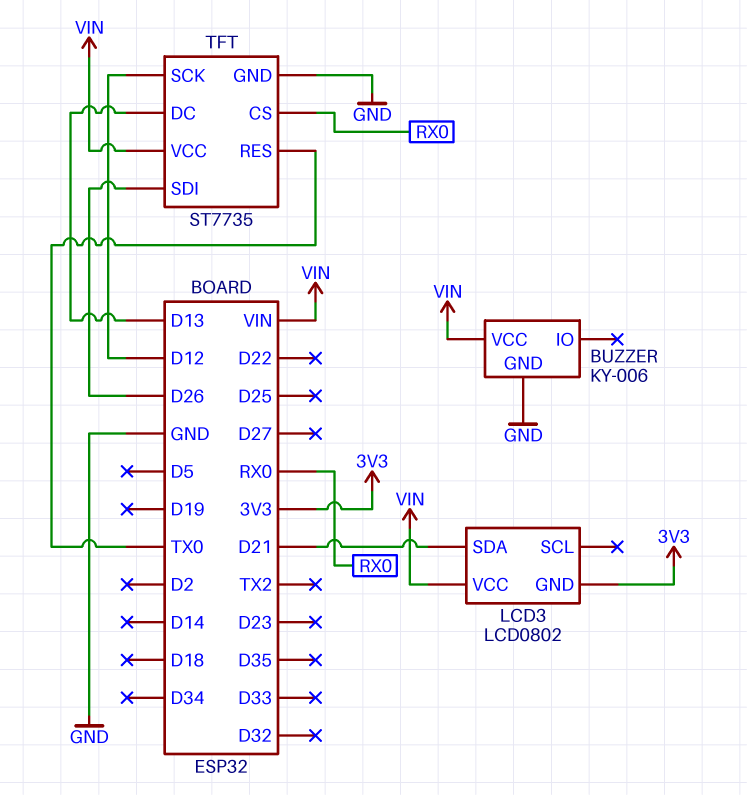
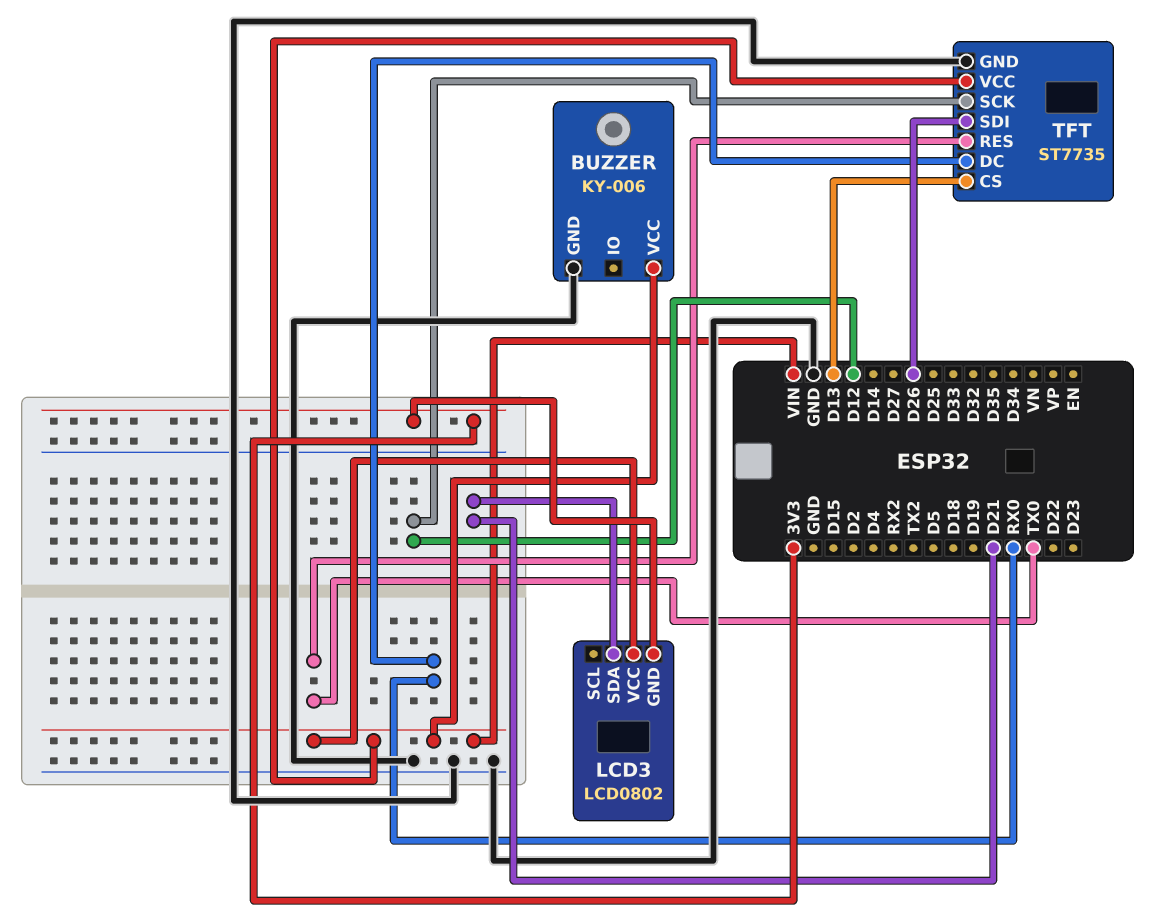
TFT pin CS: RX0 -> D13
TFT pin DC: D13 -> RX0

